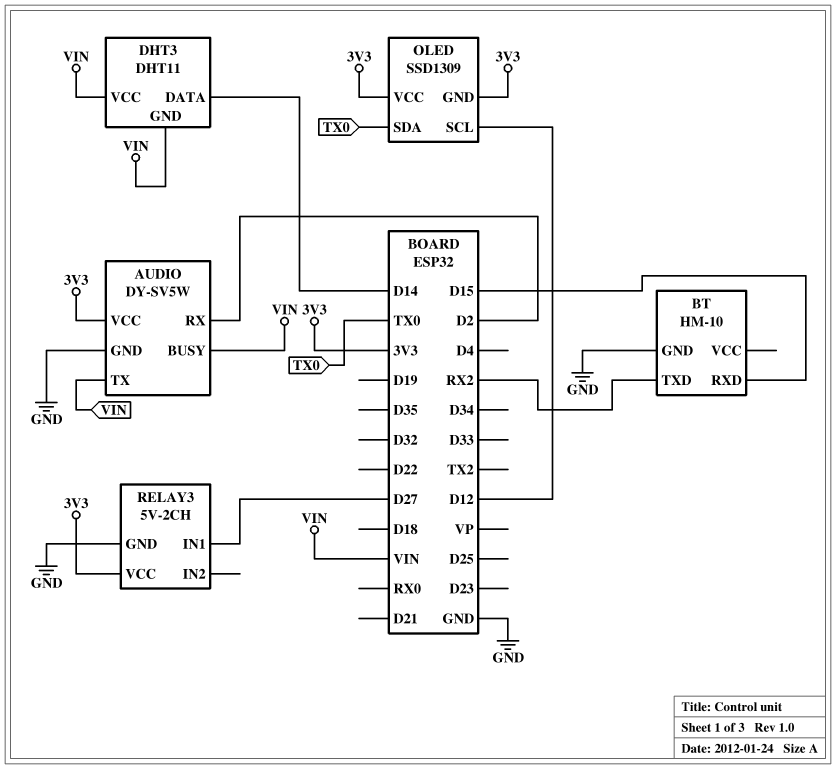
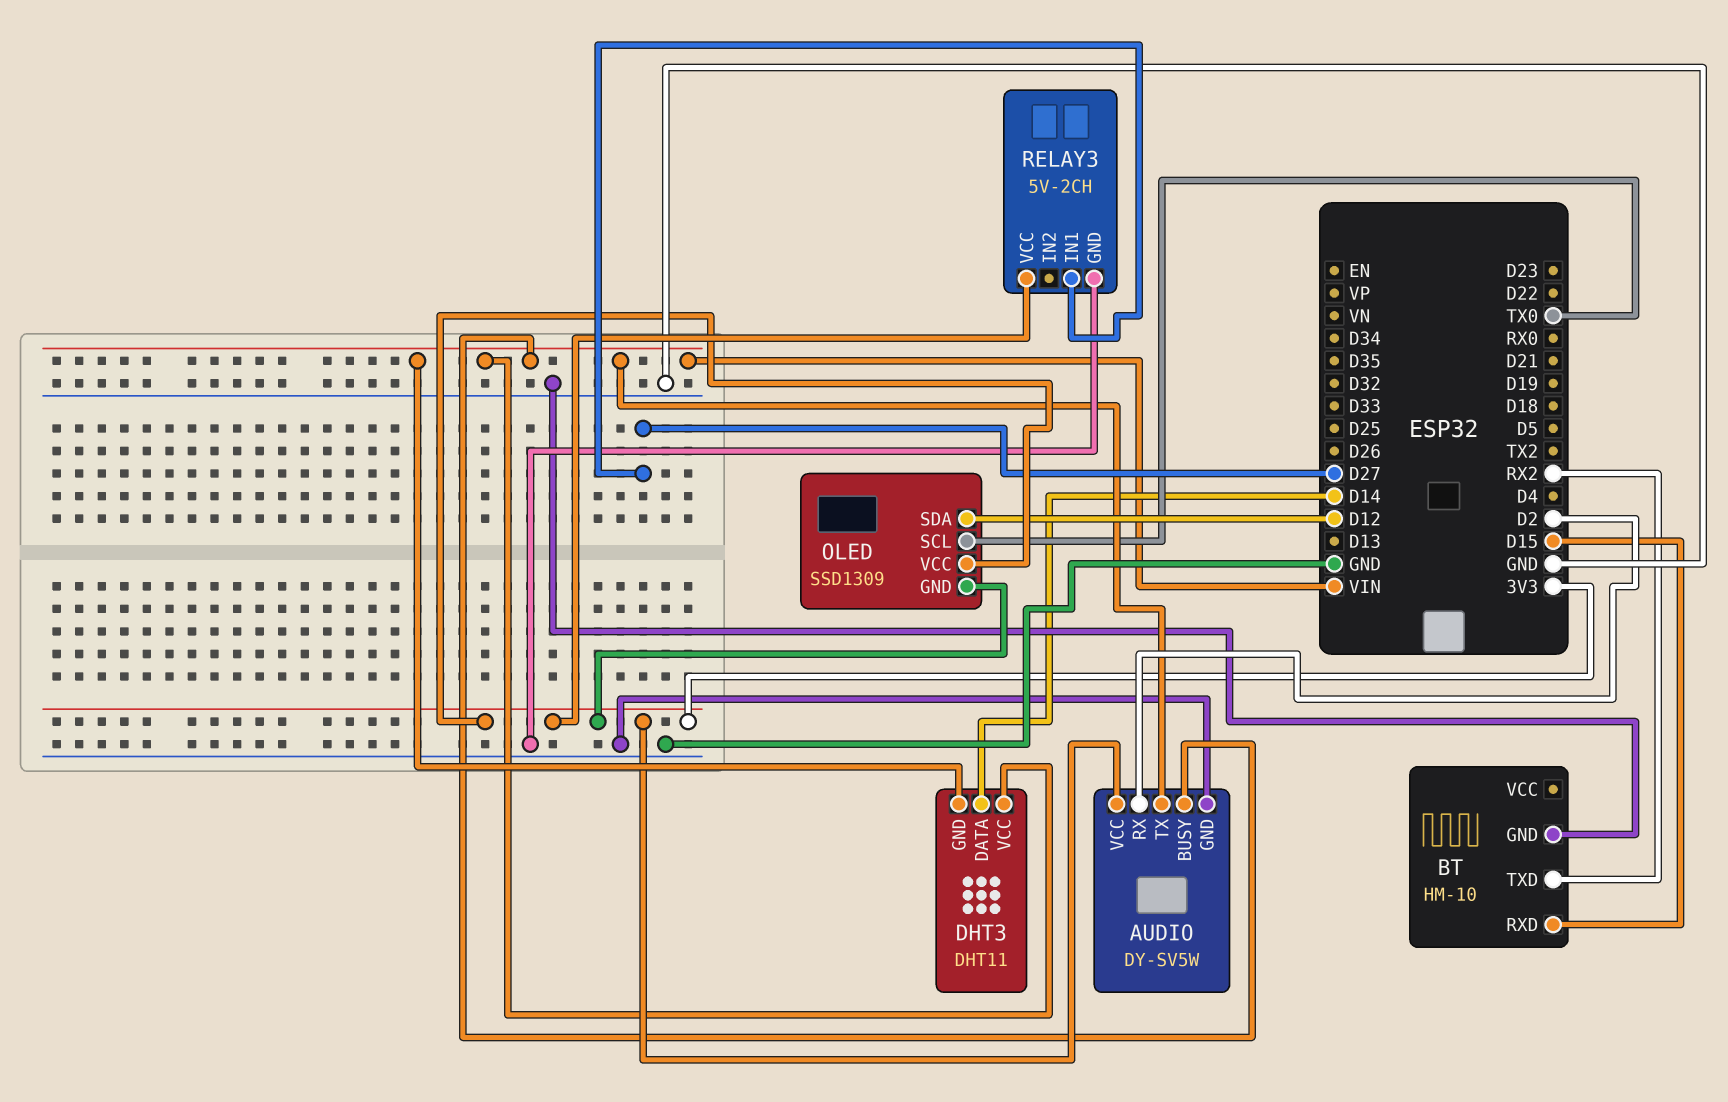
OLED pin SCL: D12 -> TX0
OLED pin SDA: TX0 -> D12

